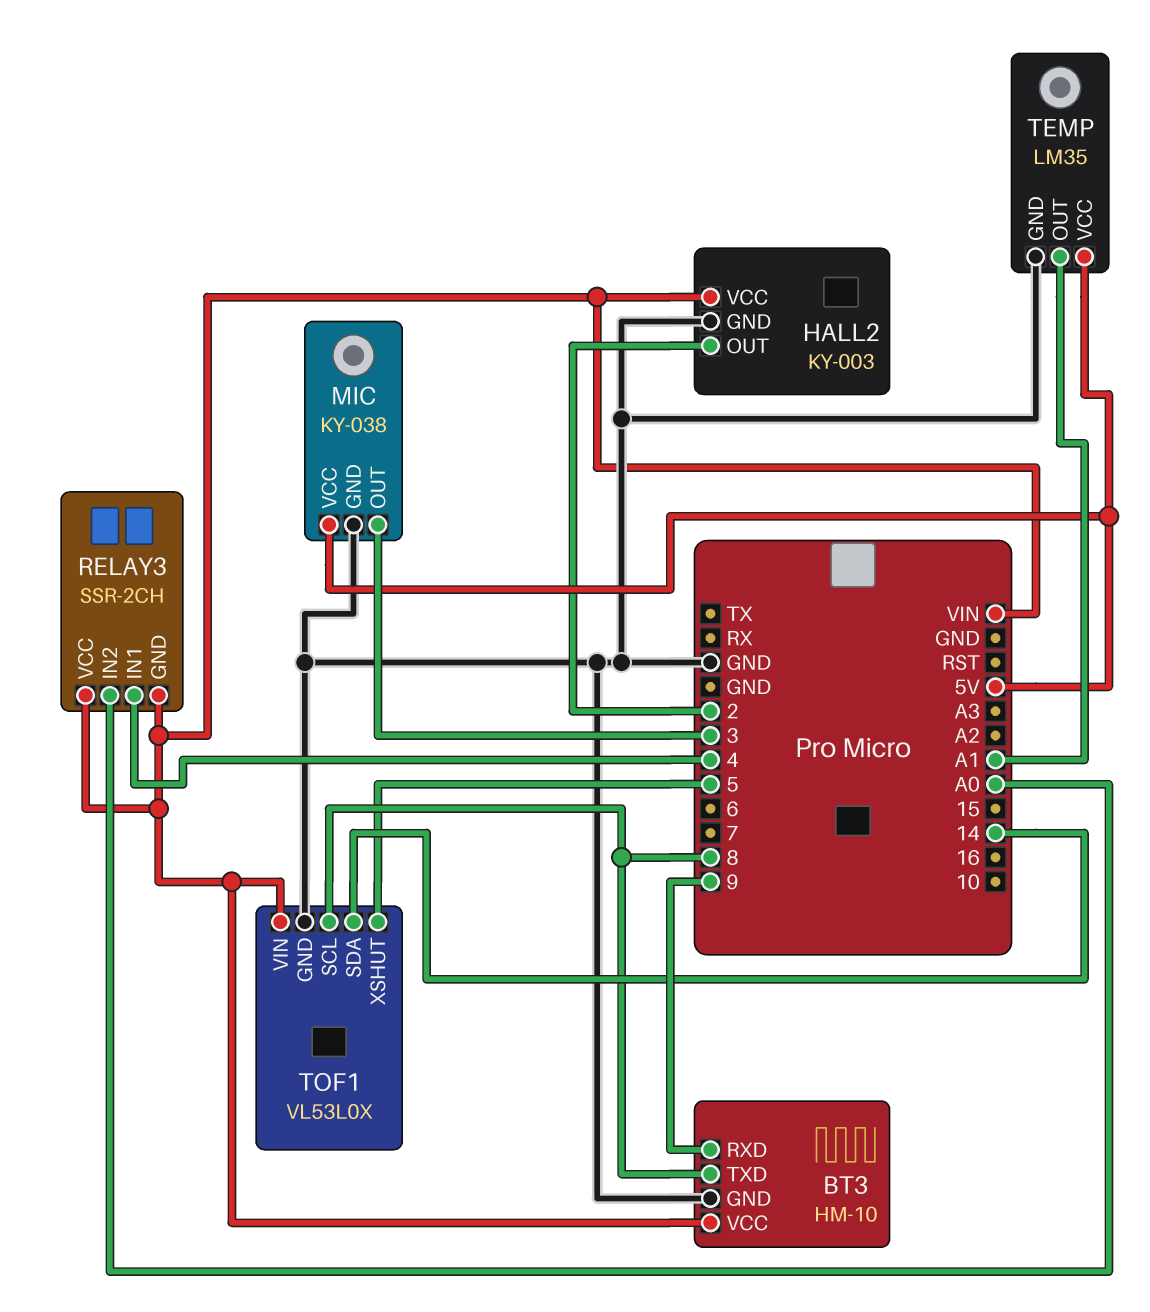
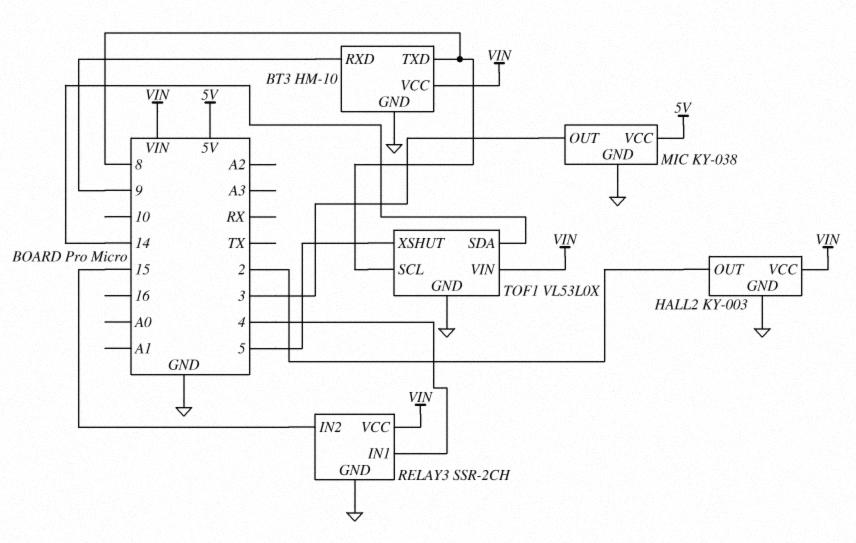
RELAY3 pin GND: VIN -> GND
RELAY3 pin IN2: A0 -> 15
TEMP: LM35 -> none
TEMP pin GND: GND -> none
TEMP pin OUT: A1 -> none
TEMP pin VCC: 5V -> none

